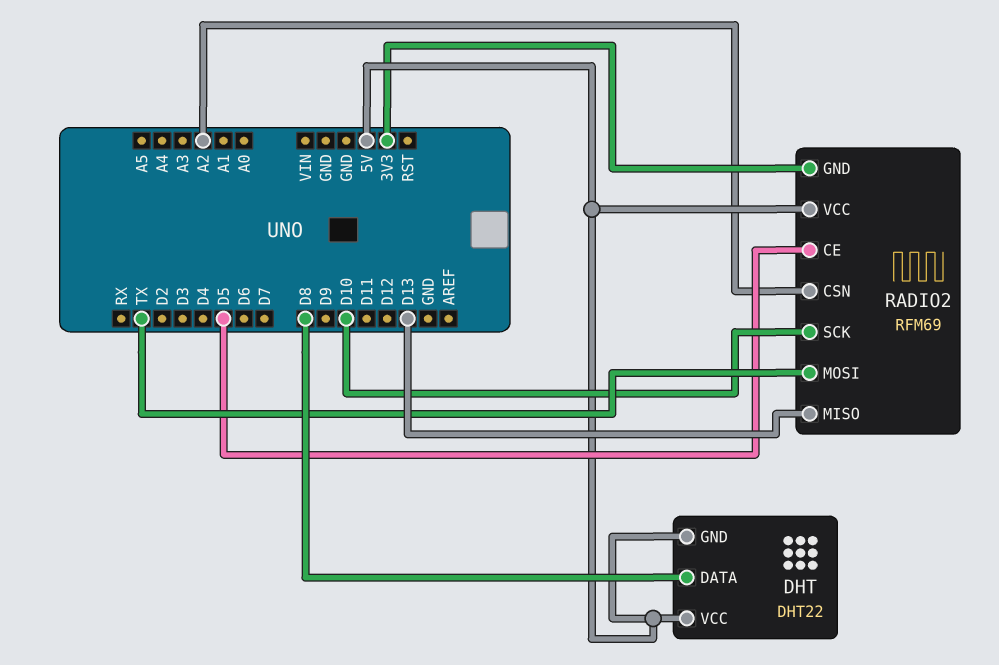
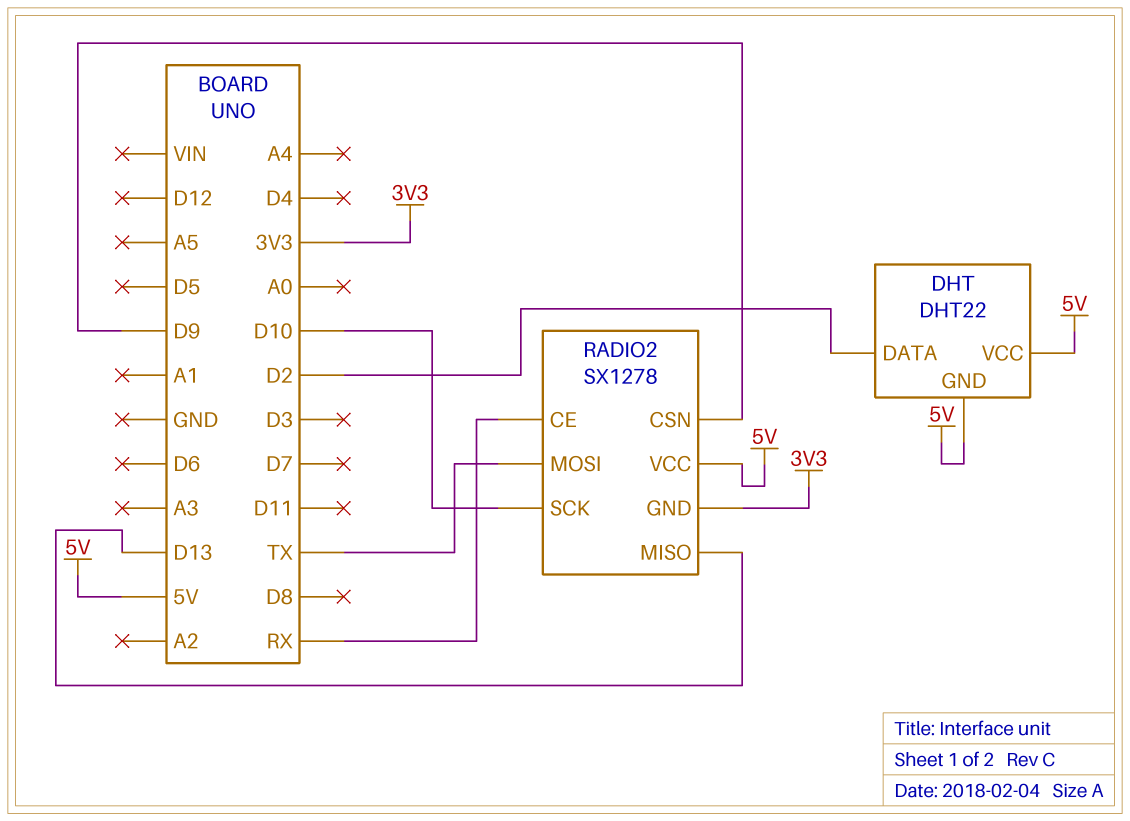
DHT pin DATA: D8 -> D2
RADIO2: RFM69 -> SX1278
RADIO2 pin CE: D5 -> RX
RADIO2 pin CSN: A2 -> D9

